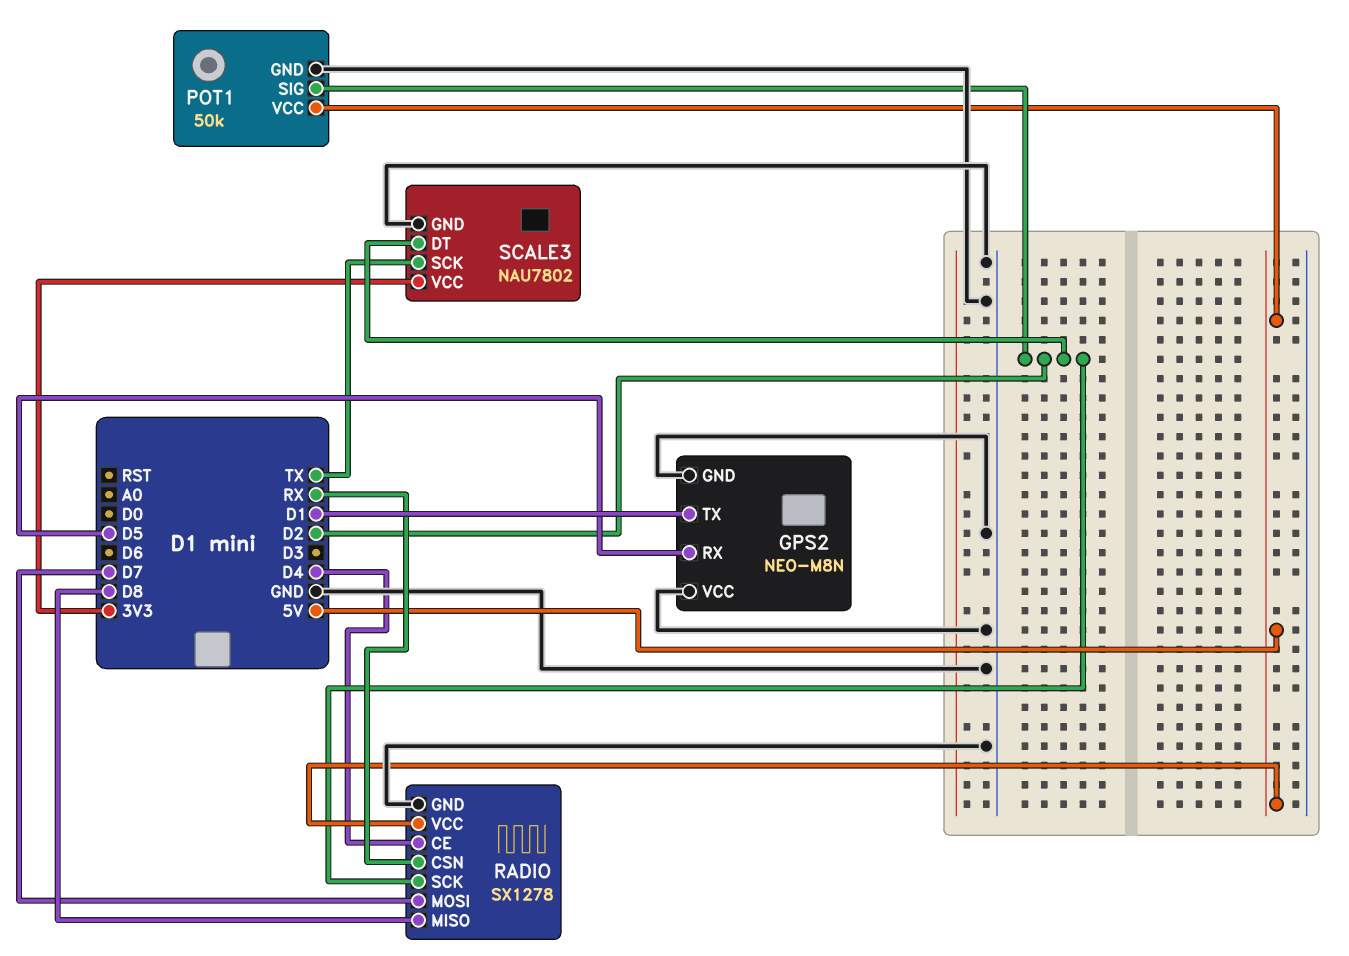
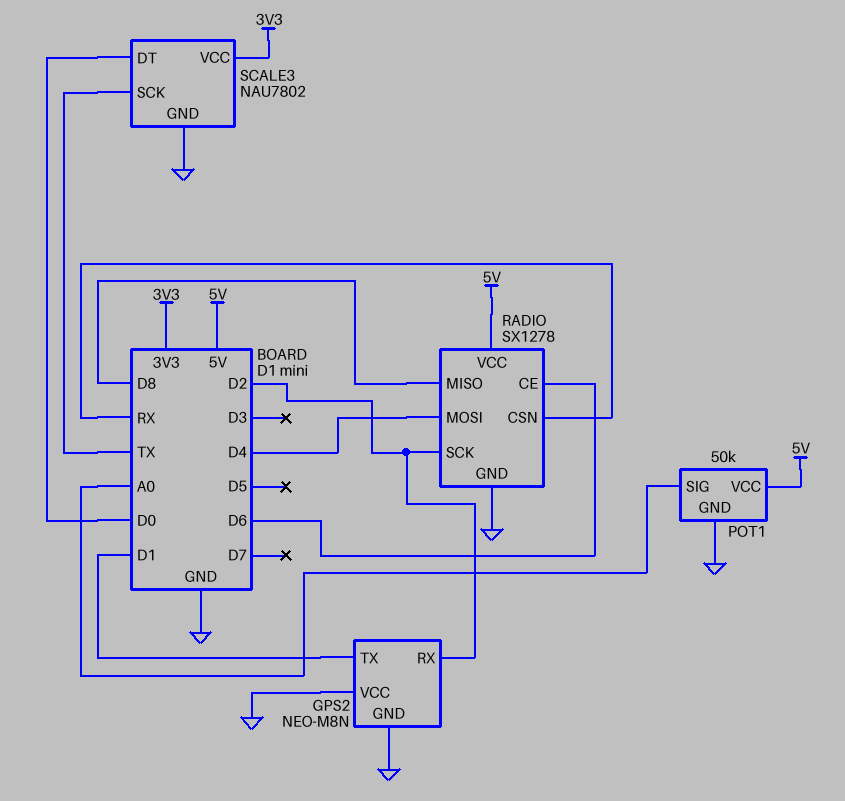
GPS2 pin RX: D5 -> D2
POT1 pin SIG: D2 -> A0
RADIO pin CE: D4 -> D6
RADIO pin MOSI: D7 -> D4
SCALE3 pin DT: D2 -> D0

